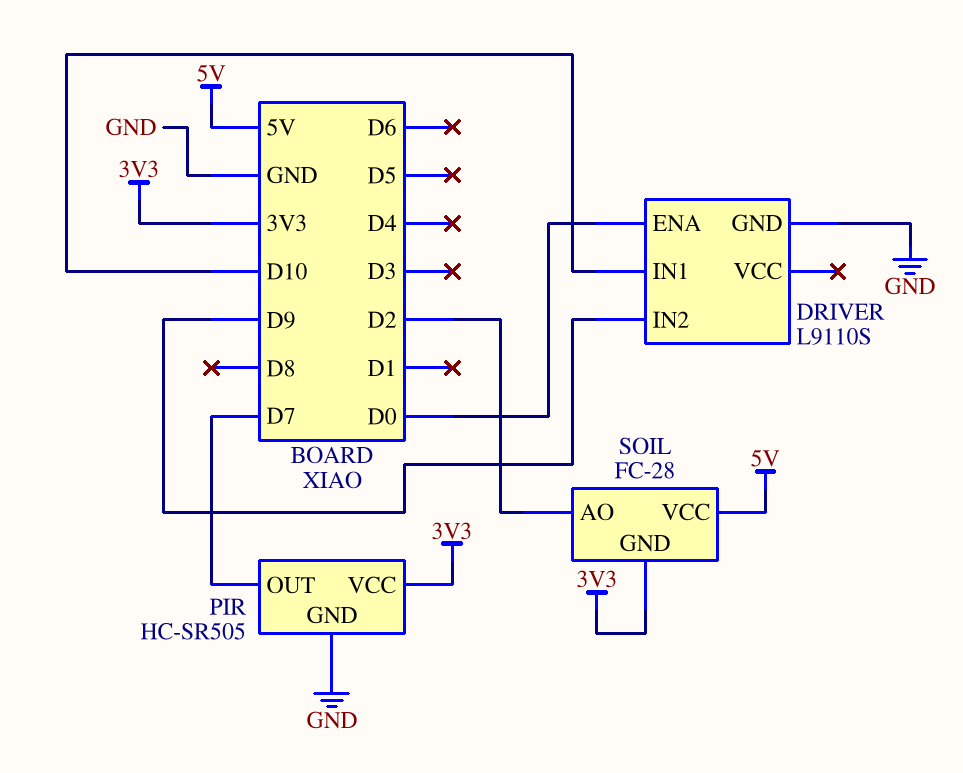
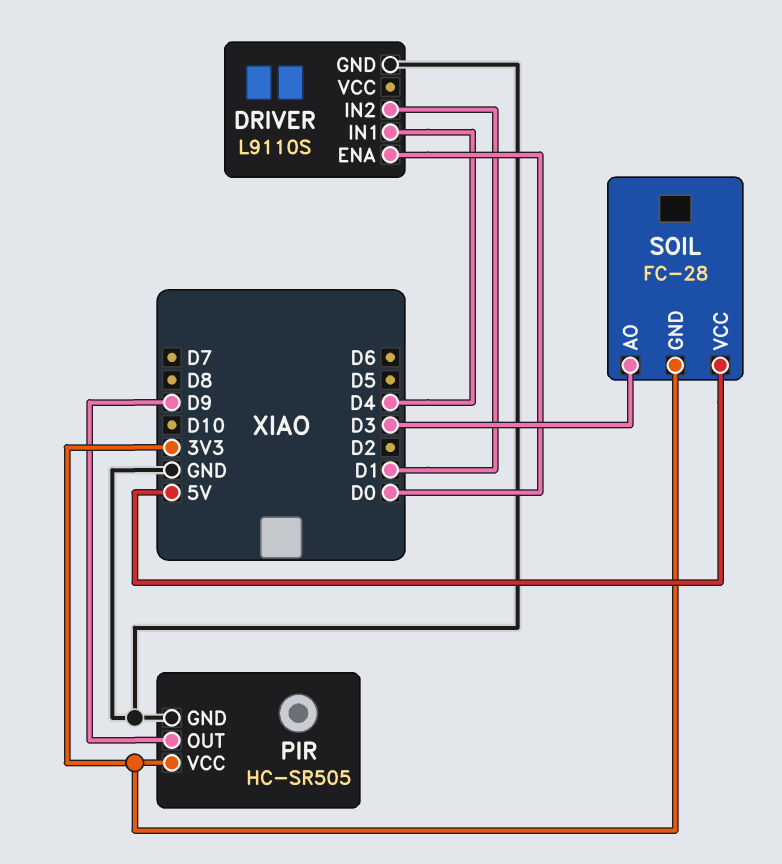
DRIVER pin IN1: D10 -> D4
DRIVER pin IN2: D9 -> D1
PIR pin OUT: D7 -> D9
SOIL pin AO: D2 -> D3

